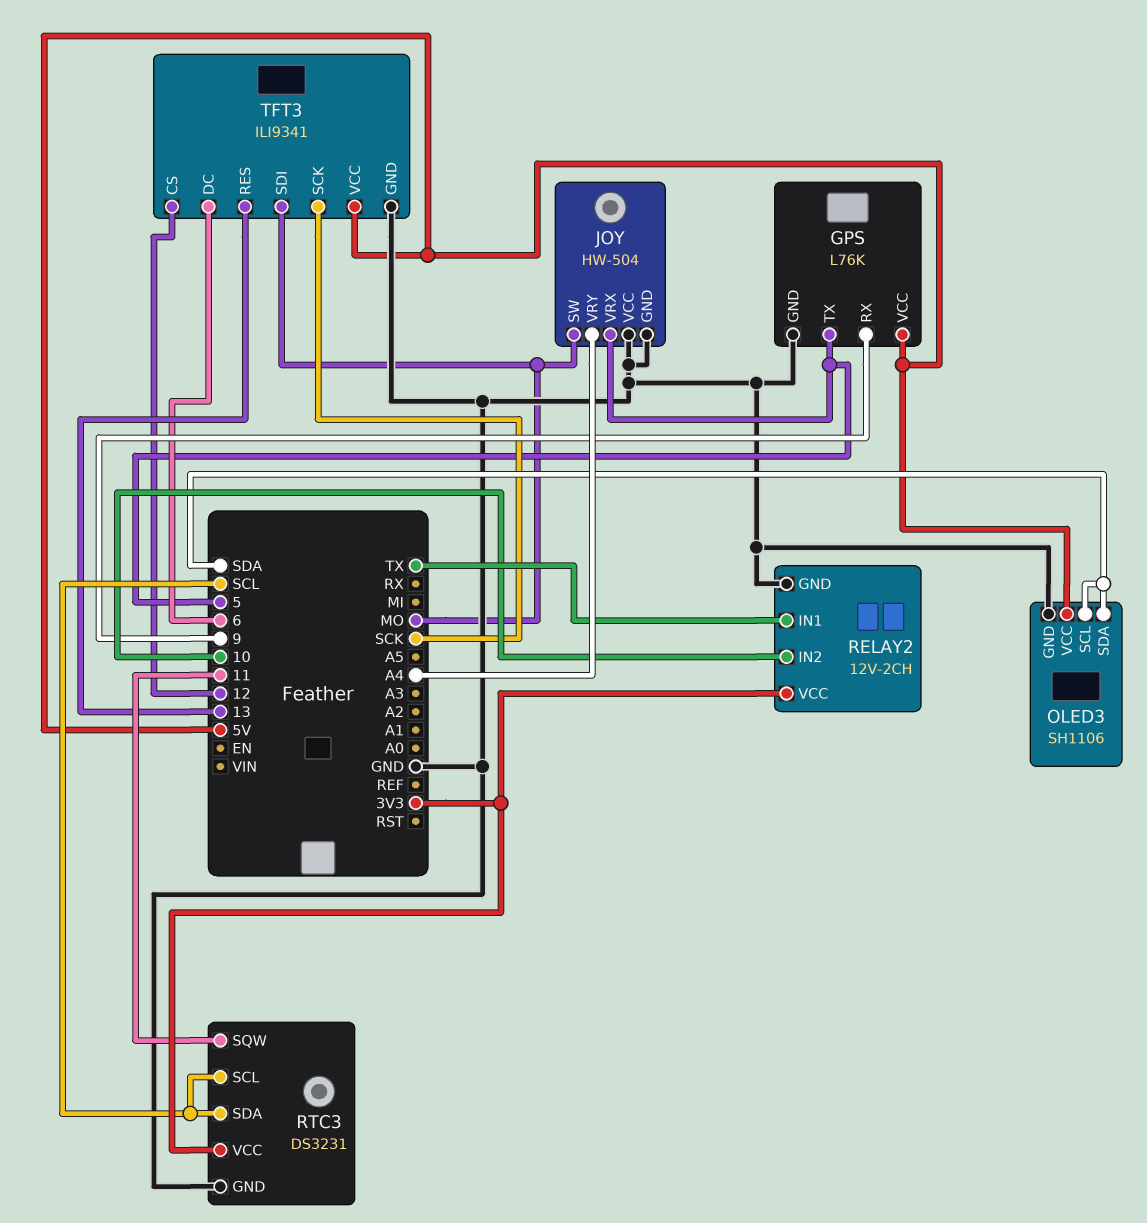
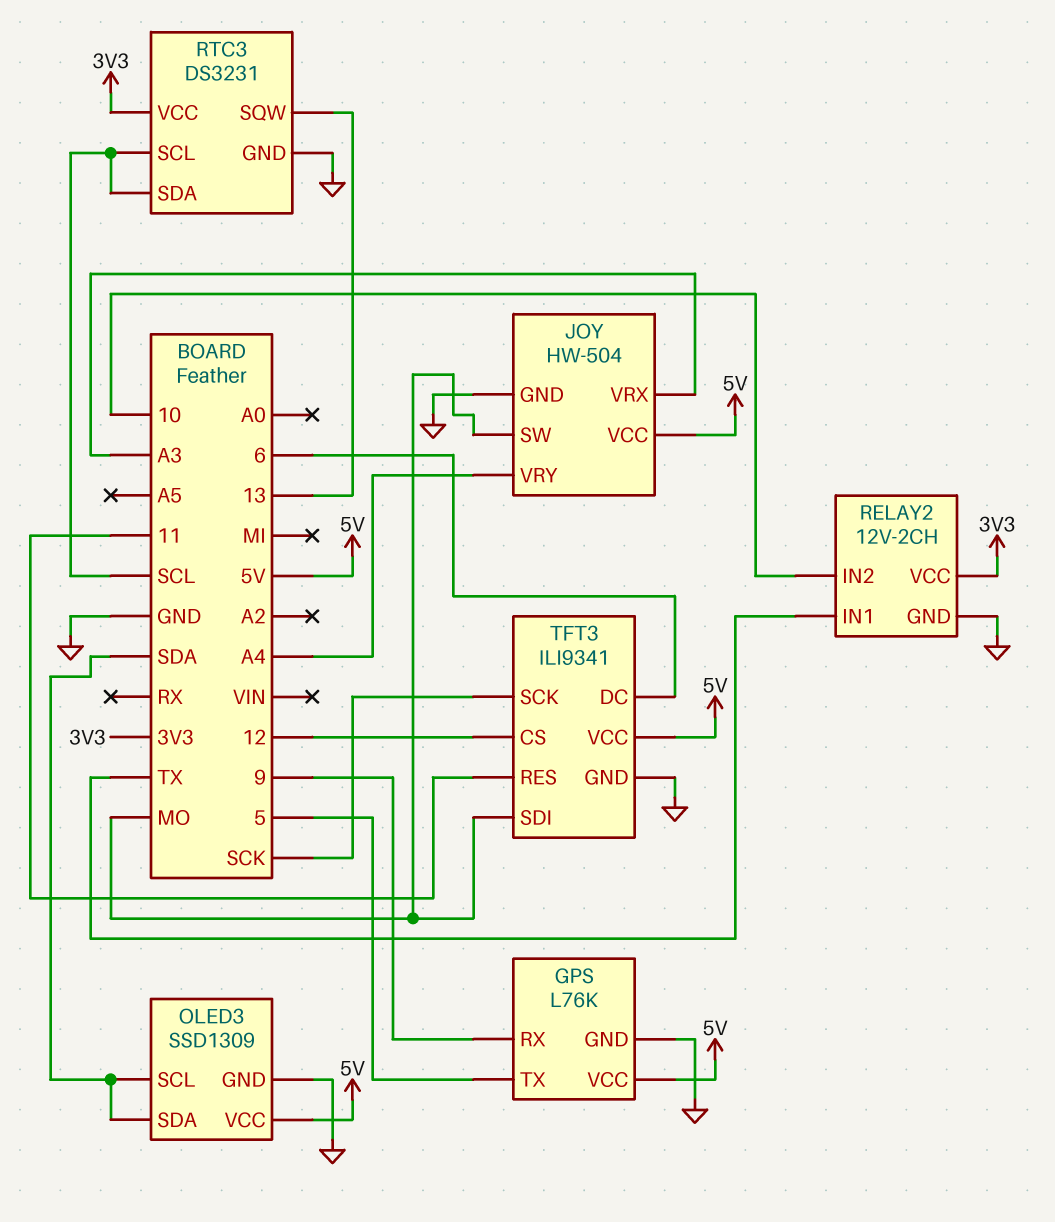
JOY pin VCC: GND -> 5V
JOY pin VRX: 5 -> A3
OLED3: SH1106 -> SSD1309
RTC3 pin SQW: 11 -> 13
TFT3 pin RES: 13 -> 11

